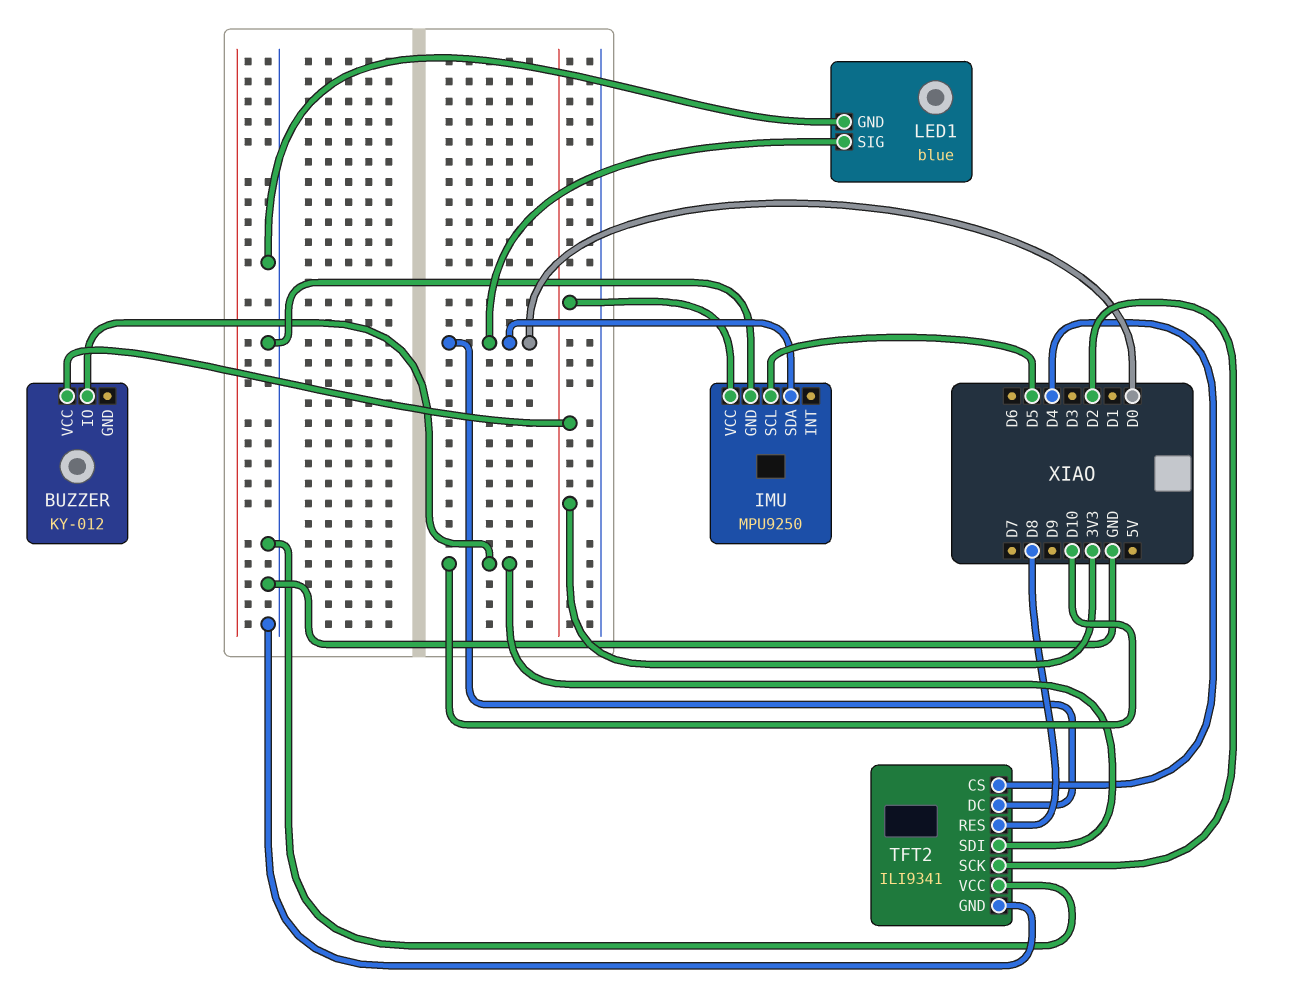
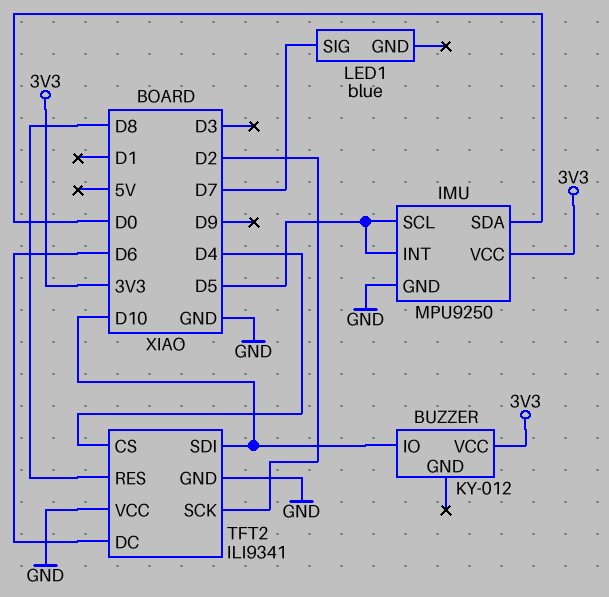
IMU pin INT: none -> D5
LED1 pin GND: GND -> none
LED1 pin SIG: D0 -> D7
TFT2 pin DC: D0 -> D6

